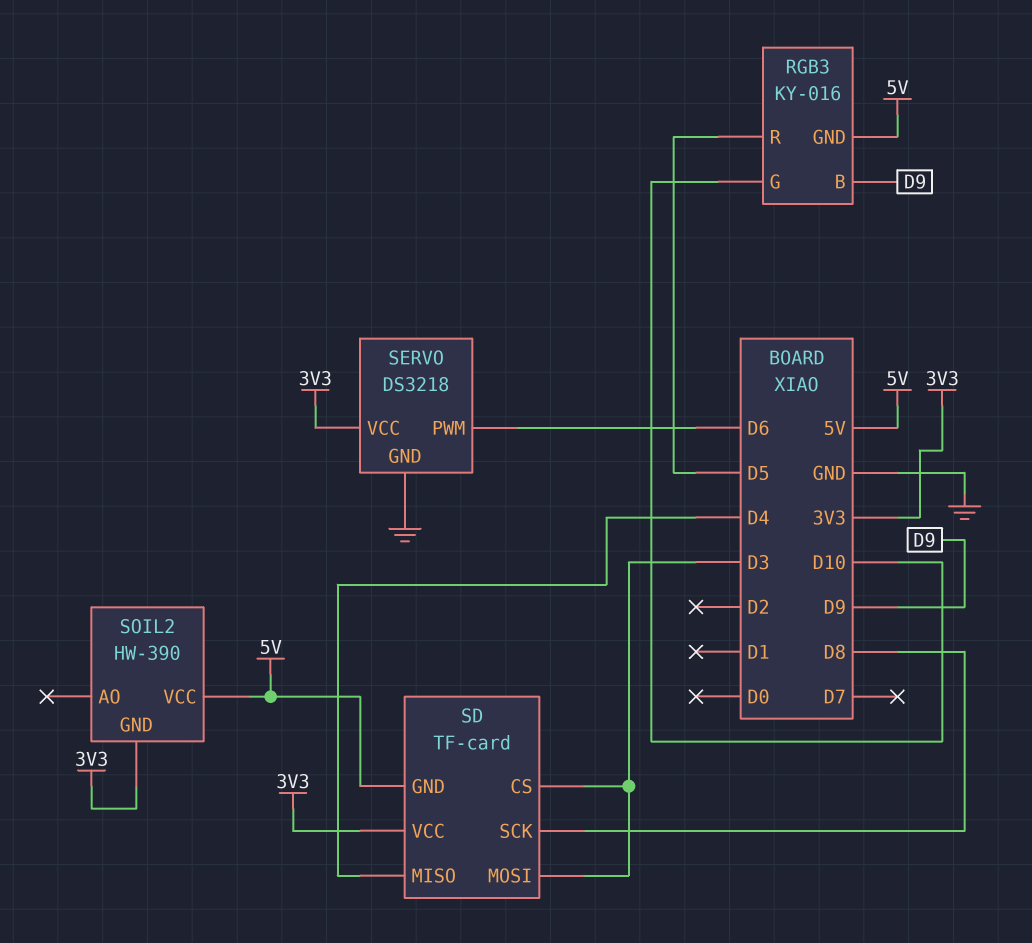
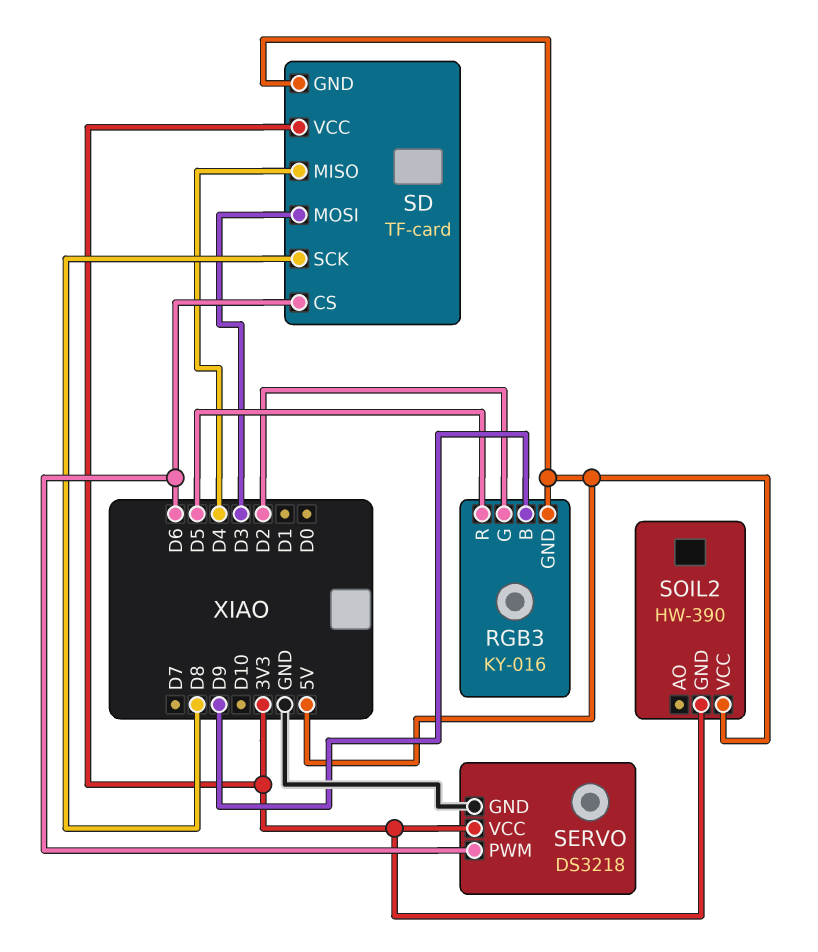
RGB3 pin G: D10 -> D2
SD pin CS: D3 -> D6

